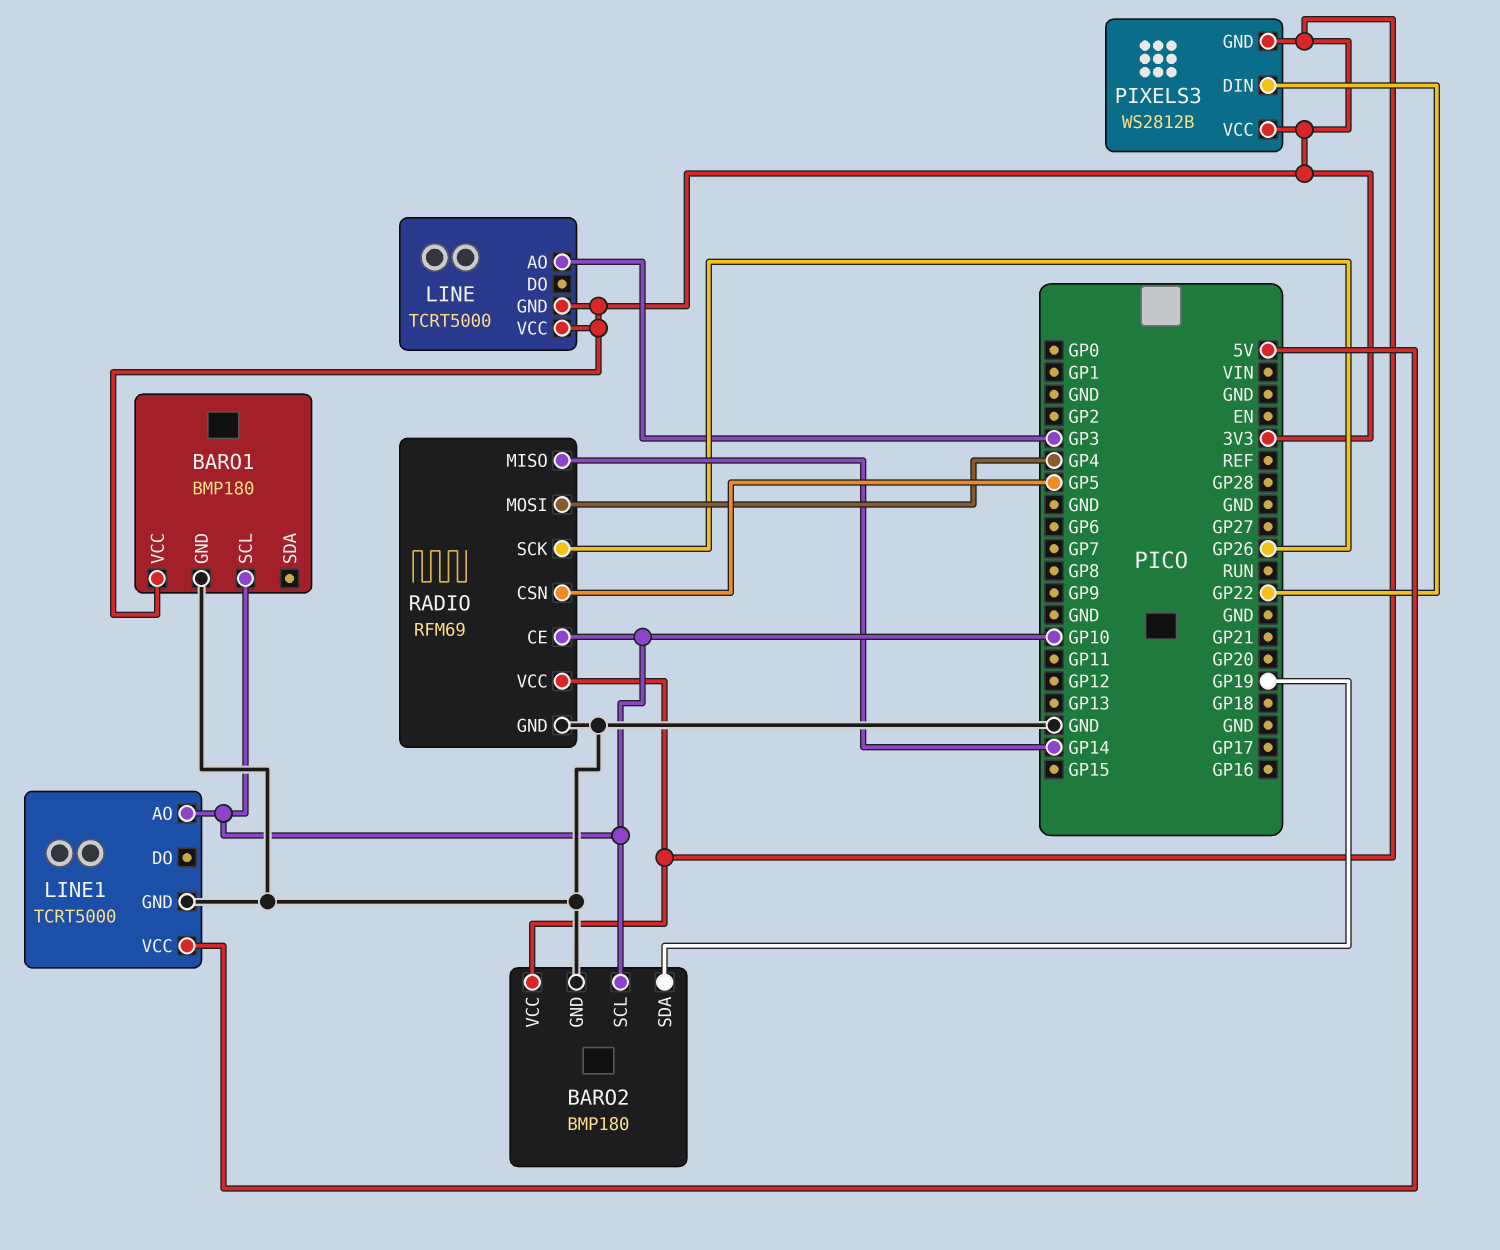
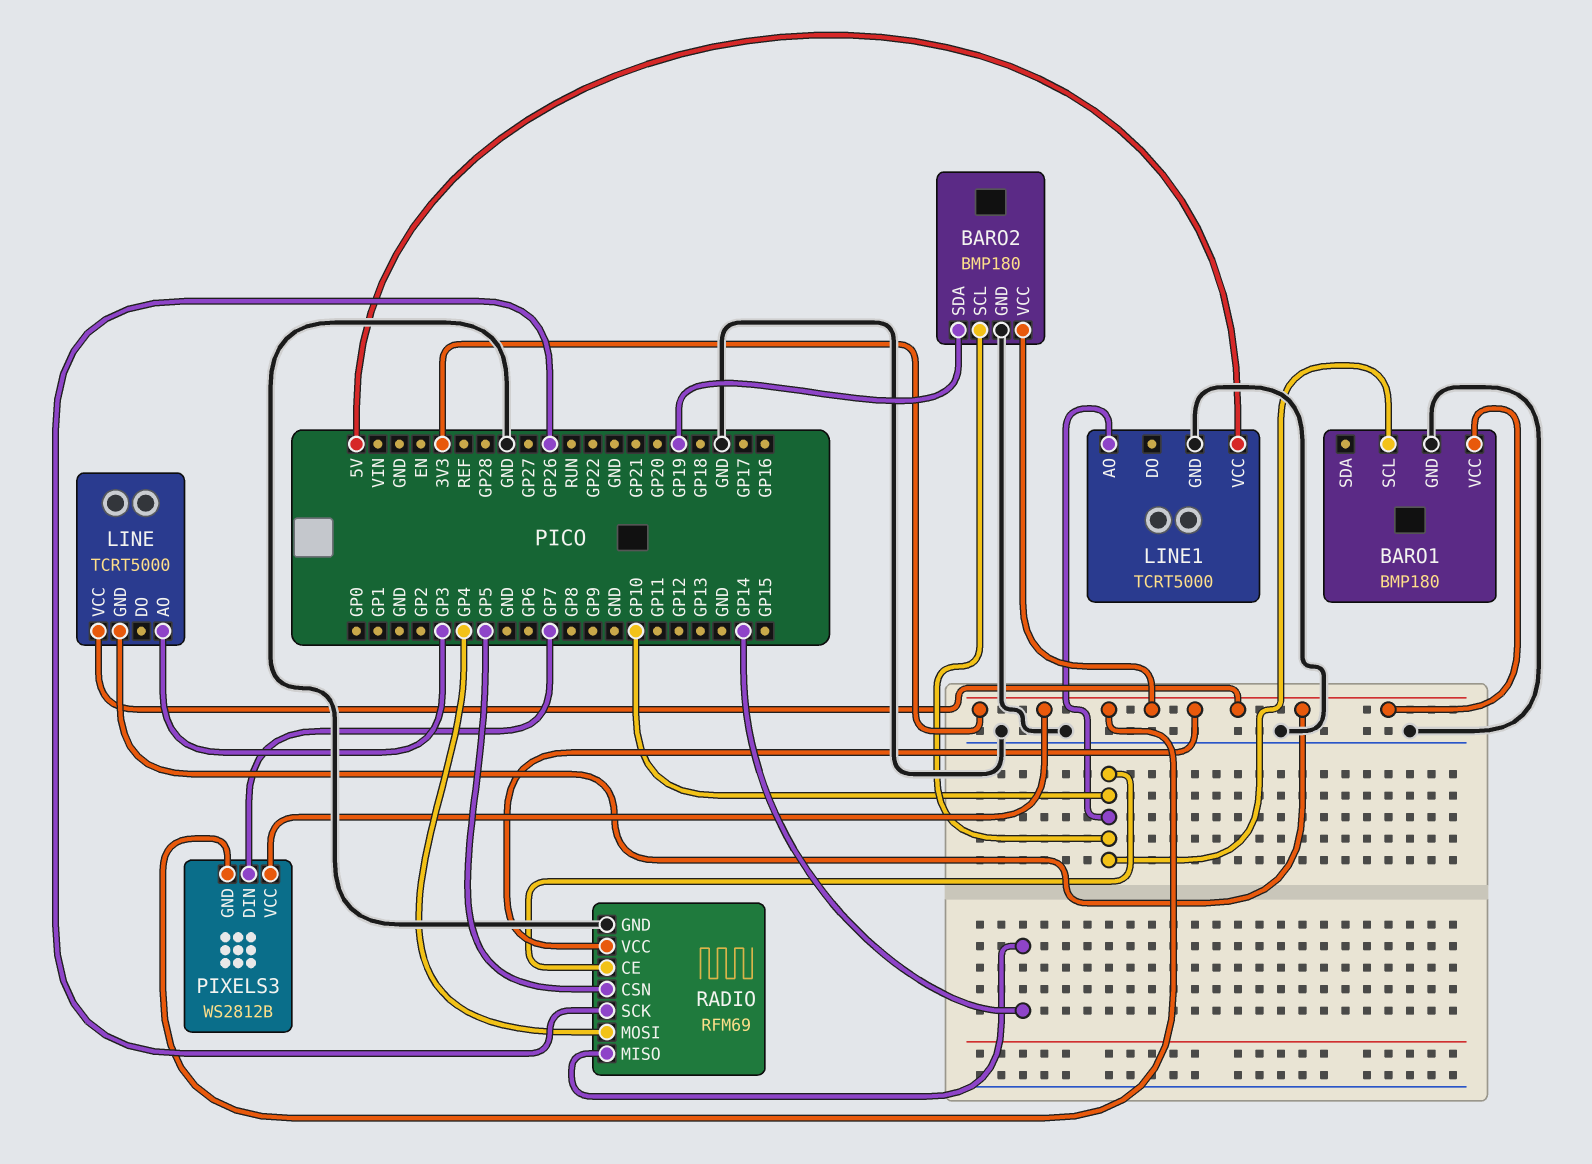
PIXELS3 pin DIN: GP22 -> GP7

